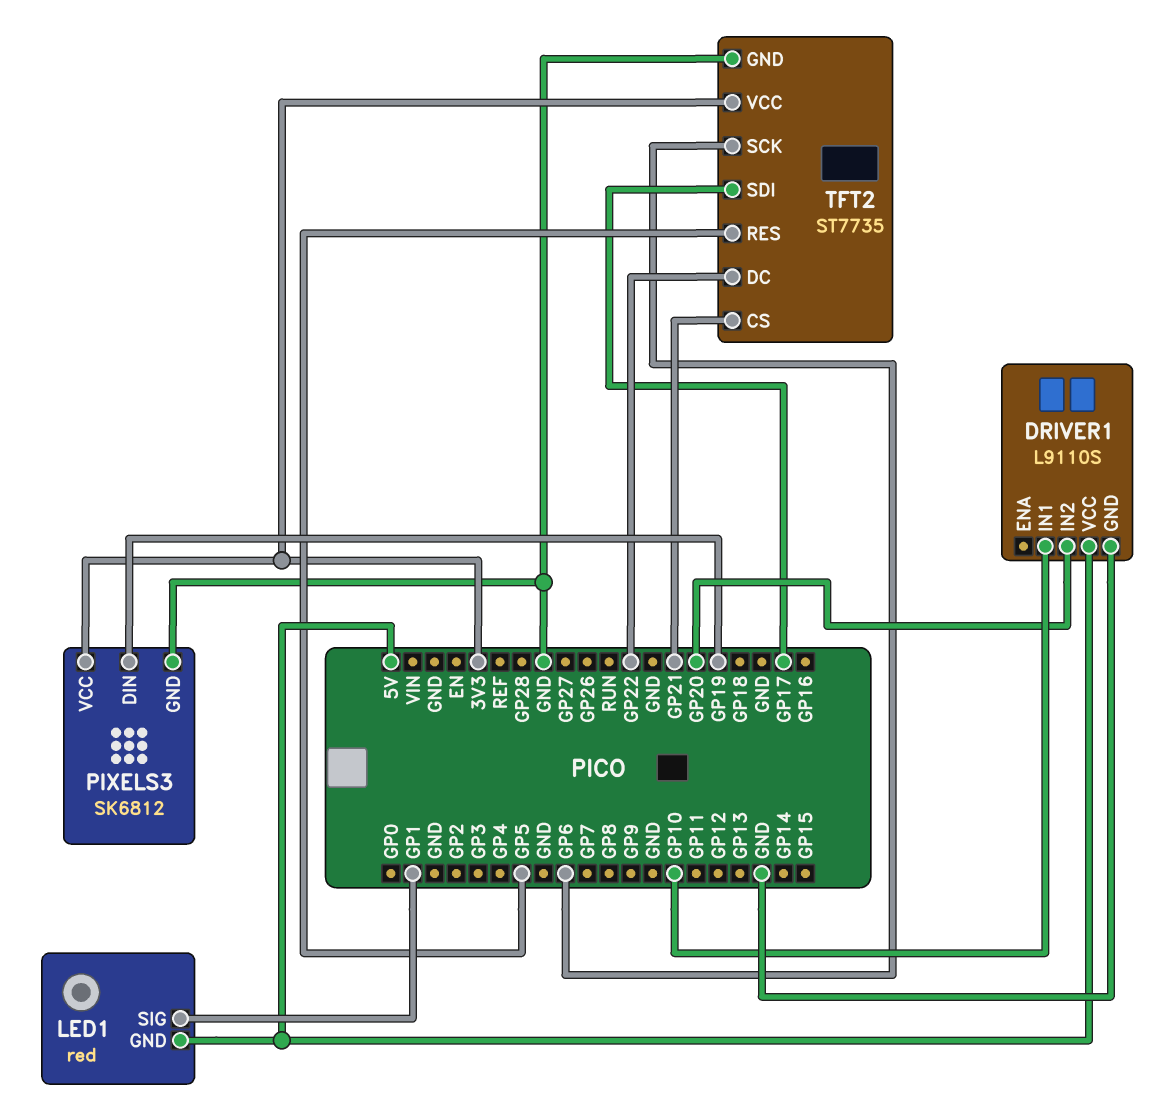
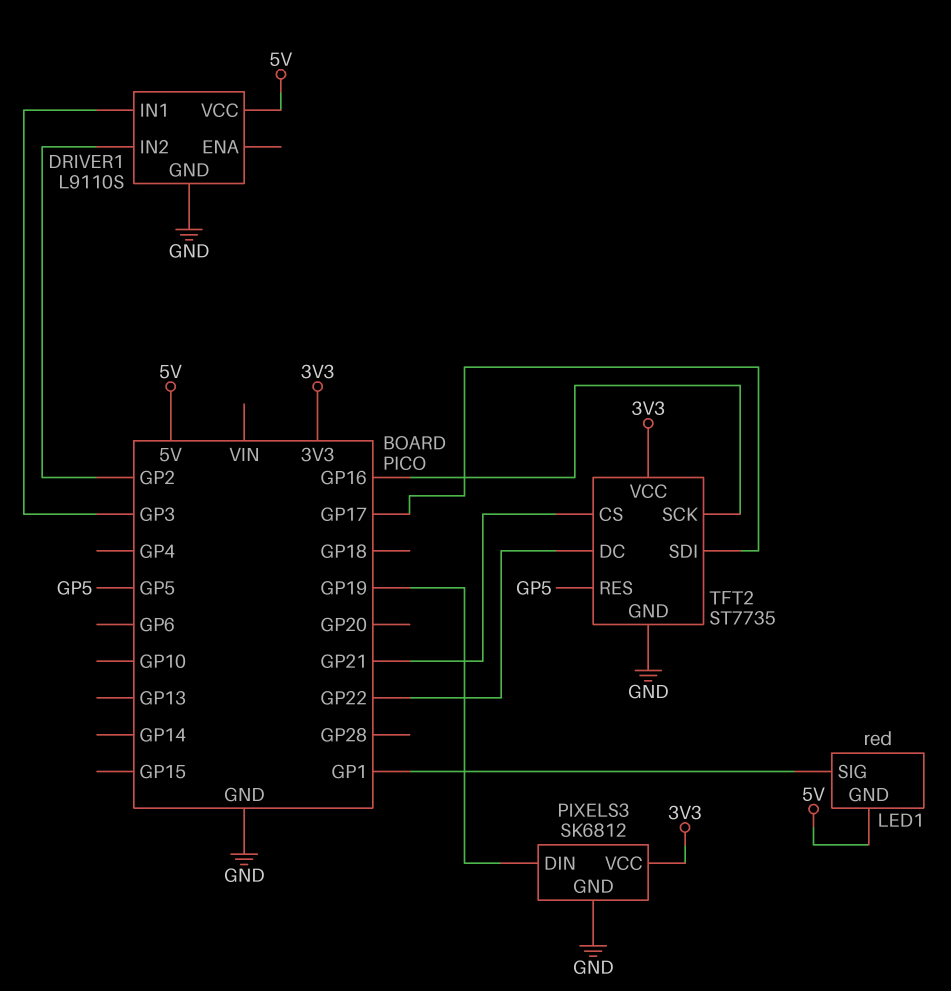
DRIVER1 pin IN1: GP10 -> GP3
DRIVER1 pin IN2: GP20 -> GP2
TFT2 pin SCK: GP6 -> GP16

